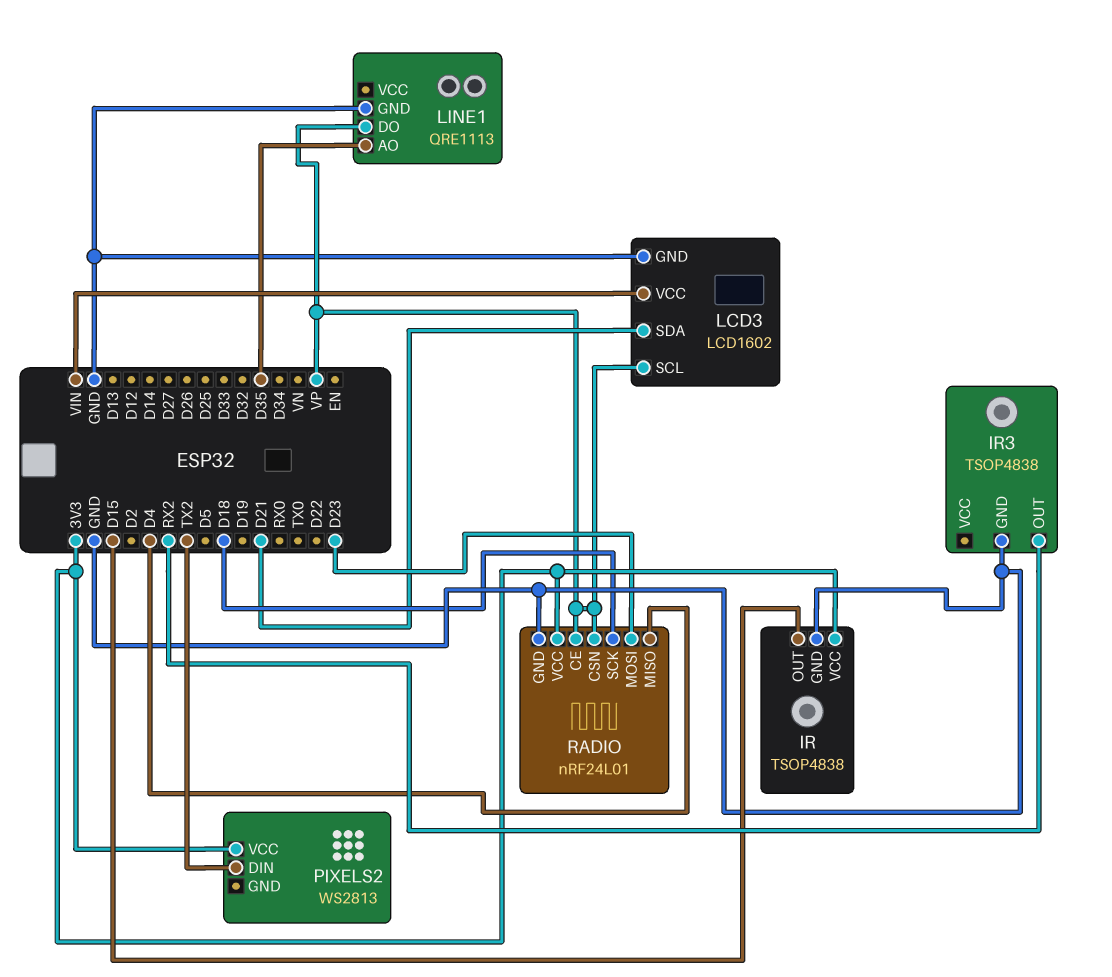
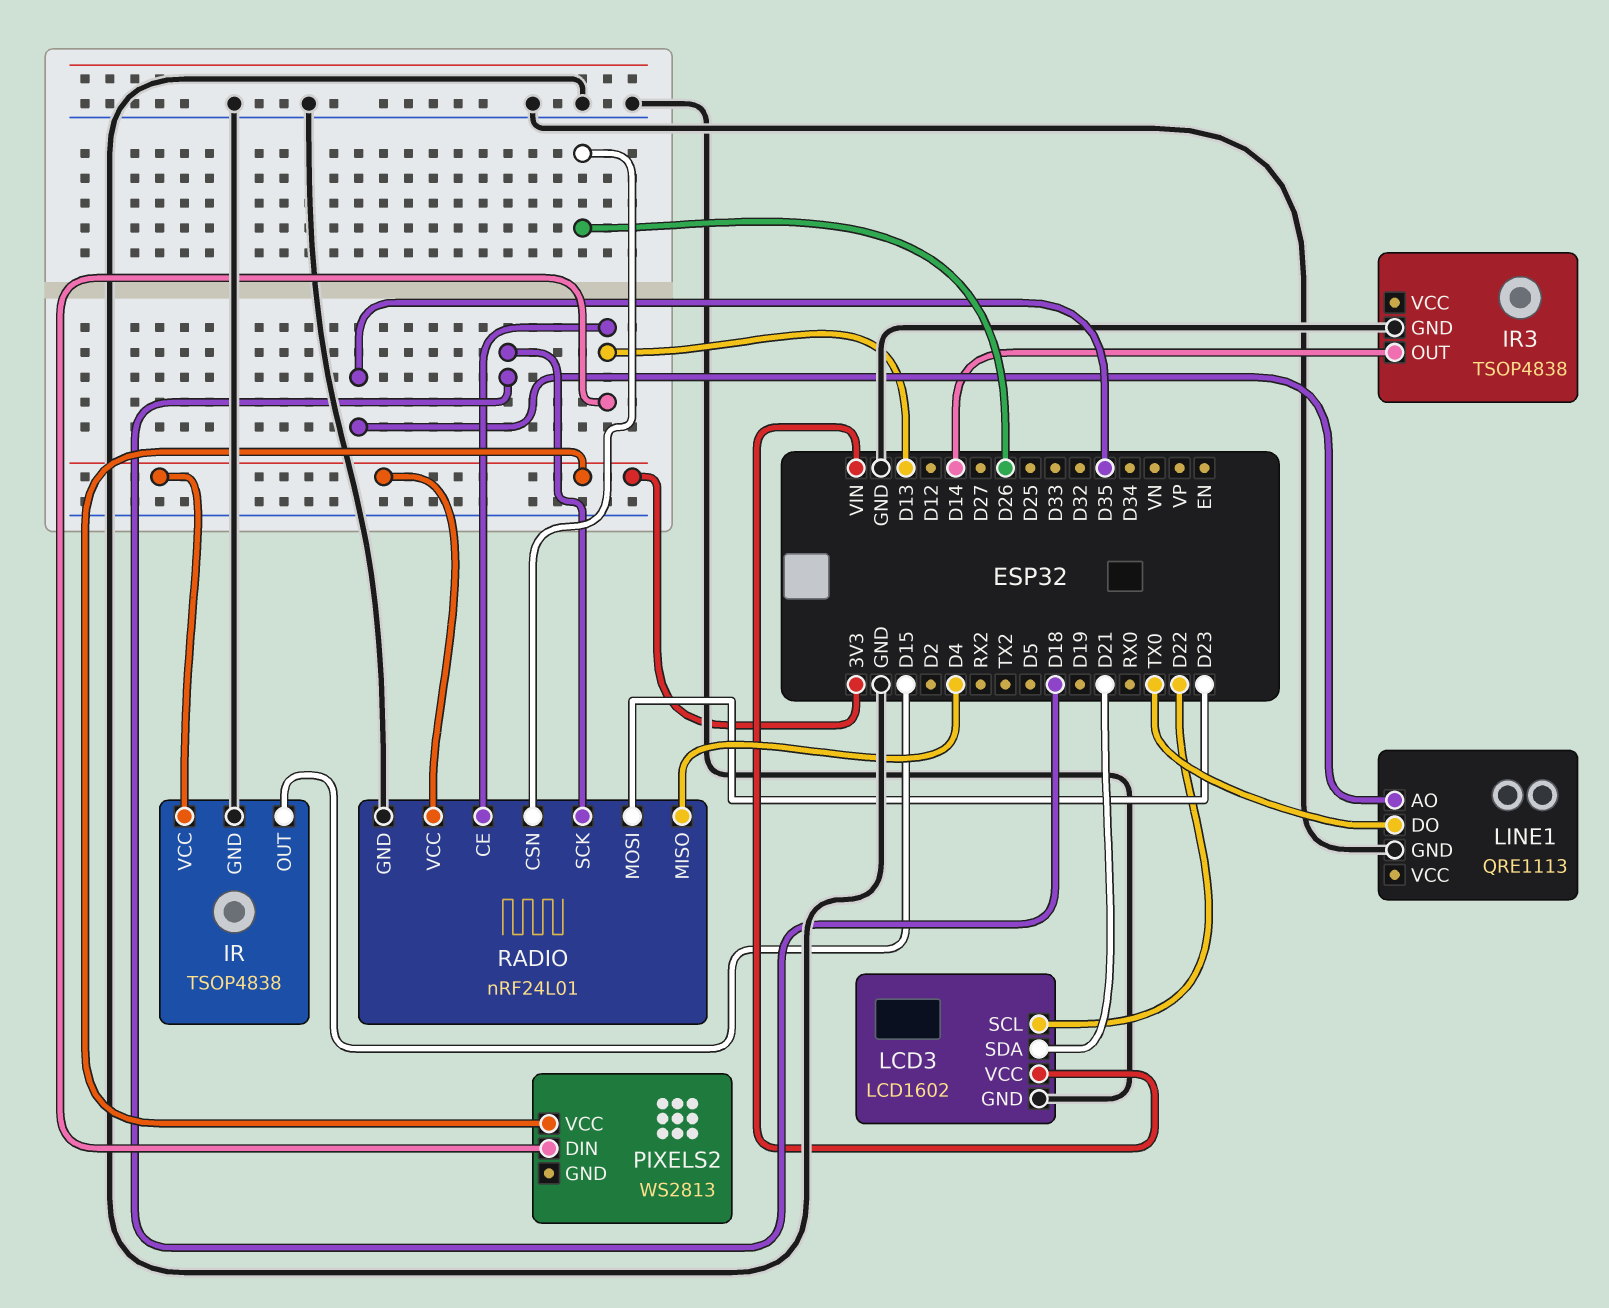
IR3 pin OUT: RX2 -> D14
LCD3 pin SCL: VP -> D22
LINE1 pin DO: VP -> TX0
PIXELS2 pin DIN: TX2 -> D13
RADIO pin CE: VP -> D13
RADIO pin CSN: VP -> D26

